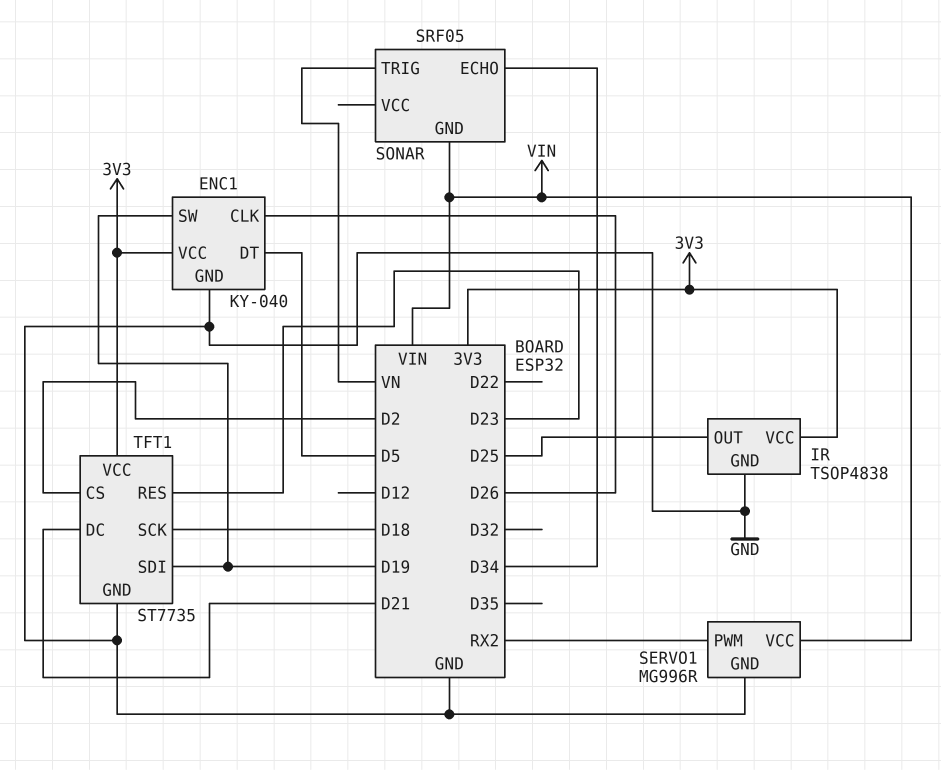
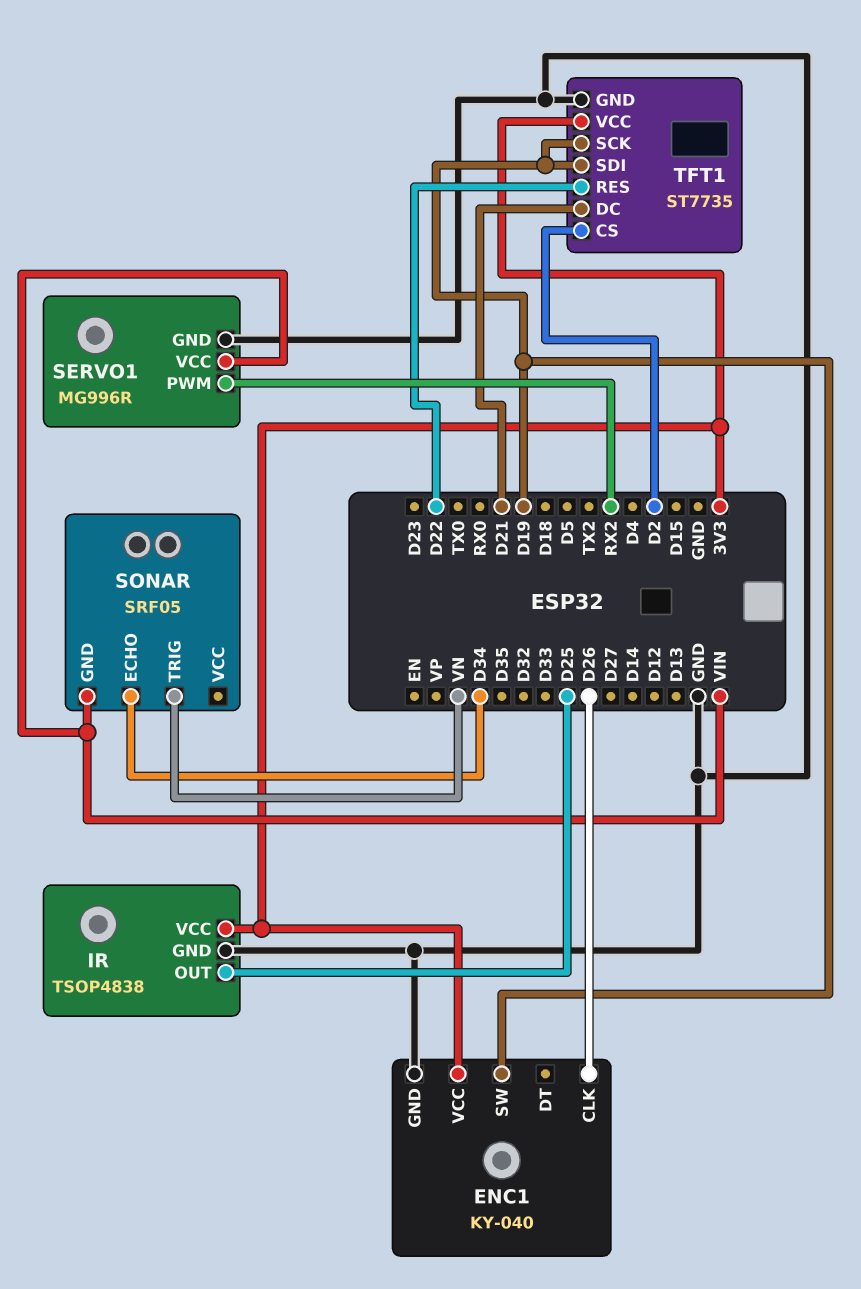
ENC1 pin DT: D5 -> none
TFT1 pin RES: D23 -> D22
TFT1 pin SCK: D18 -> D19

